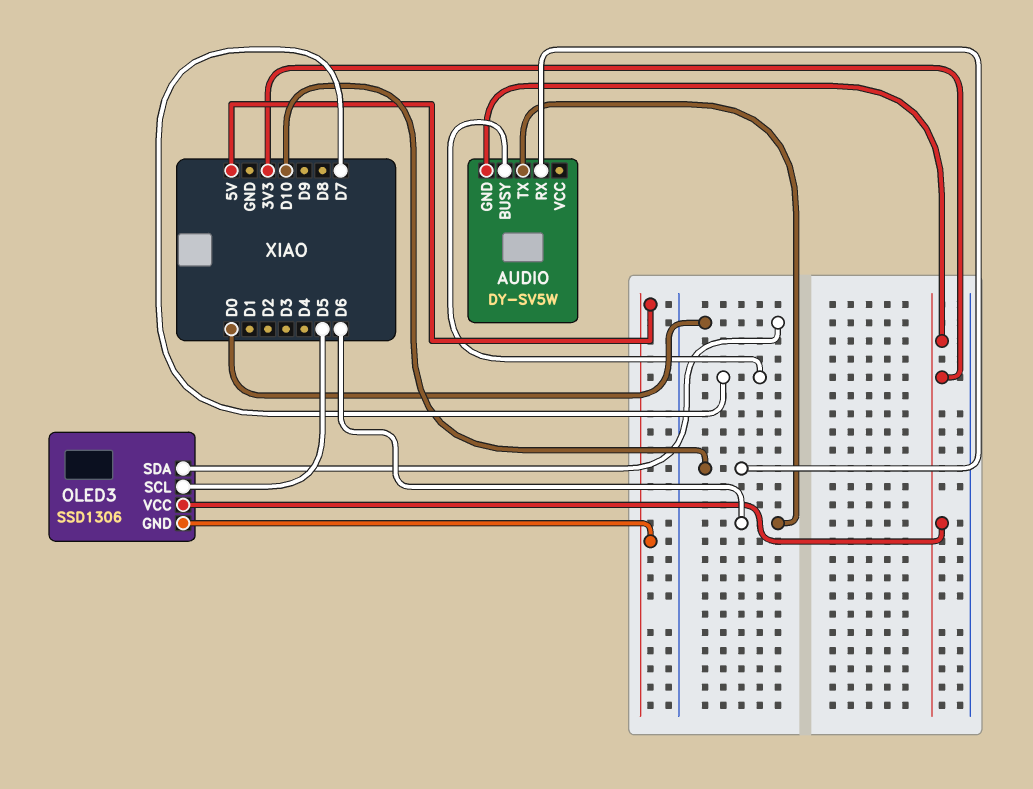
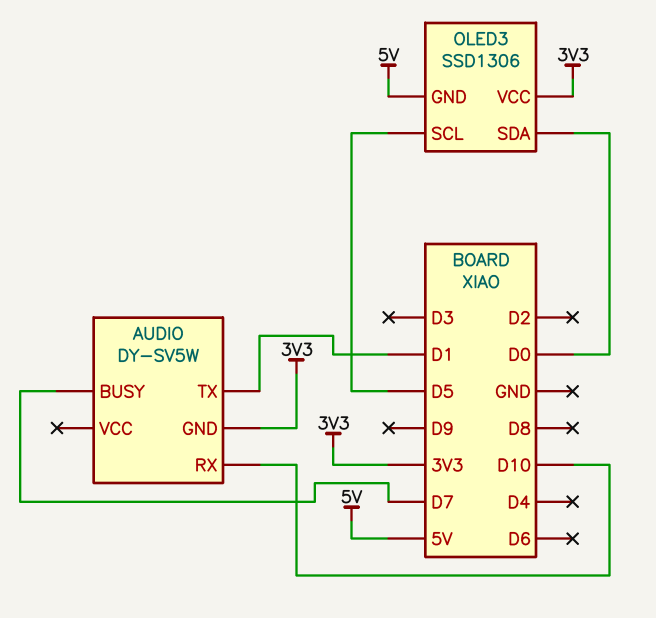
AUDIO pin TX: D6 -> D1

